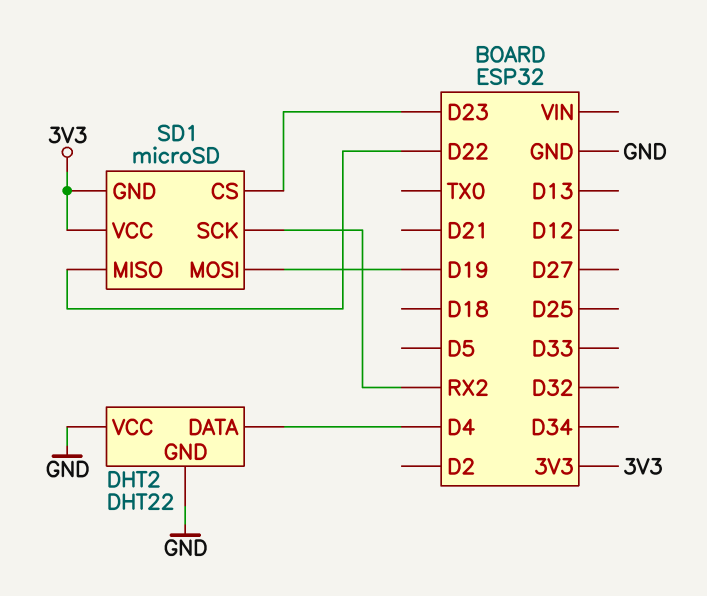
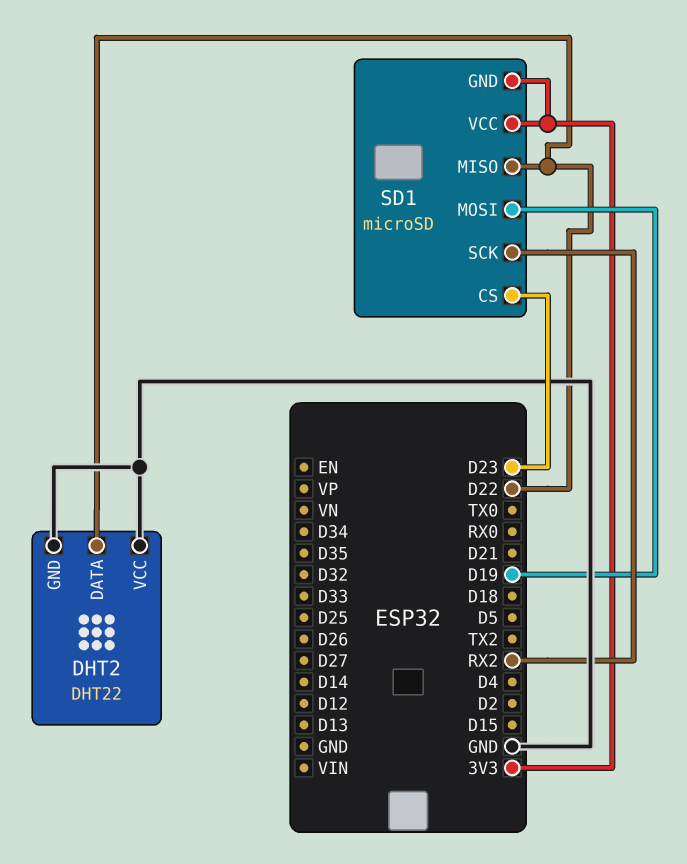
DHT2 pin DATA: D4 -> D22

